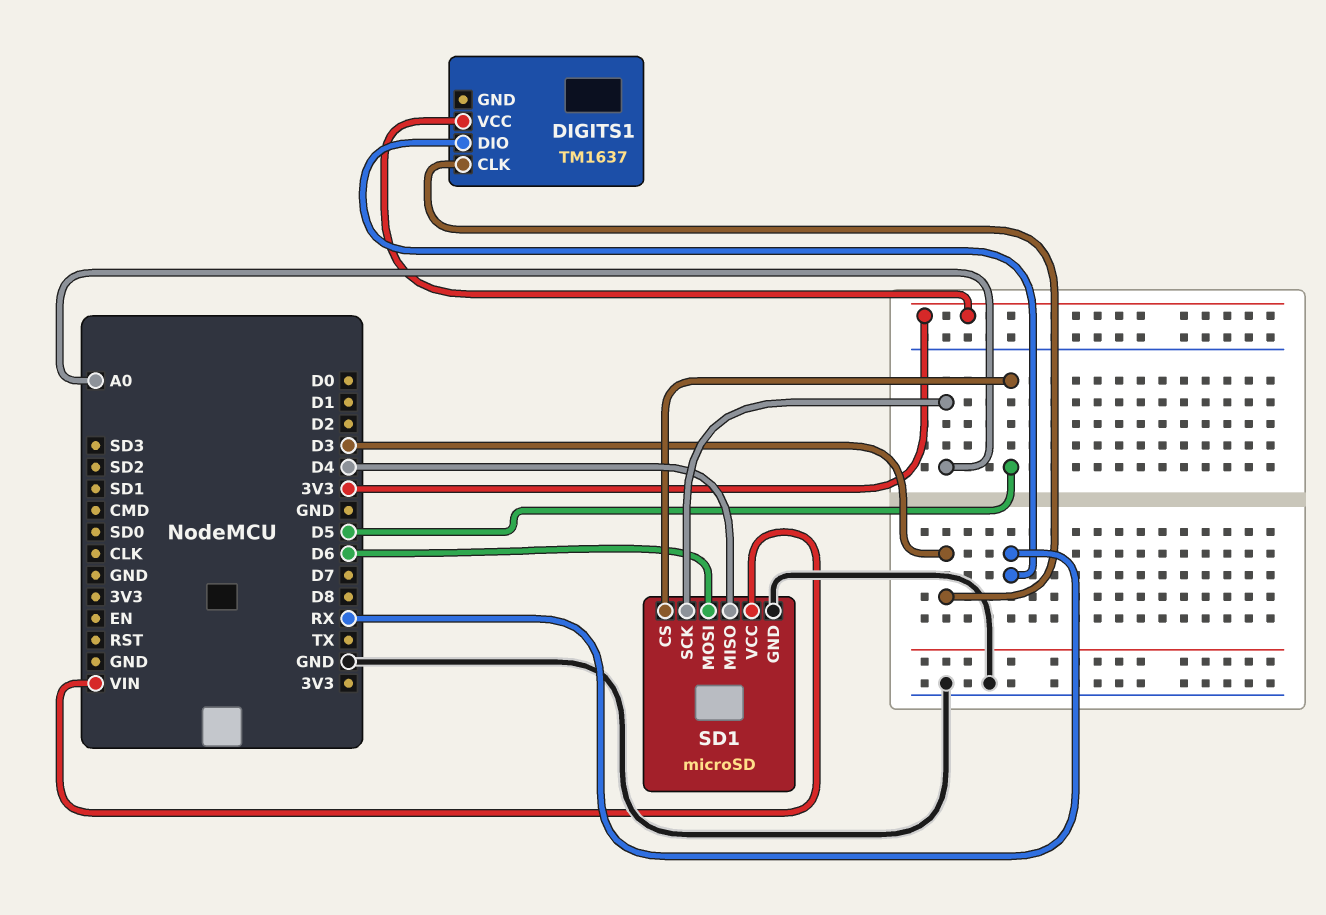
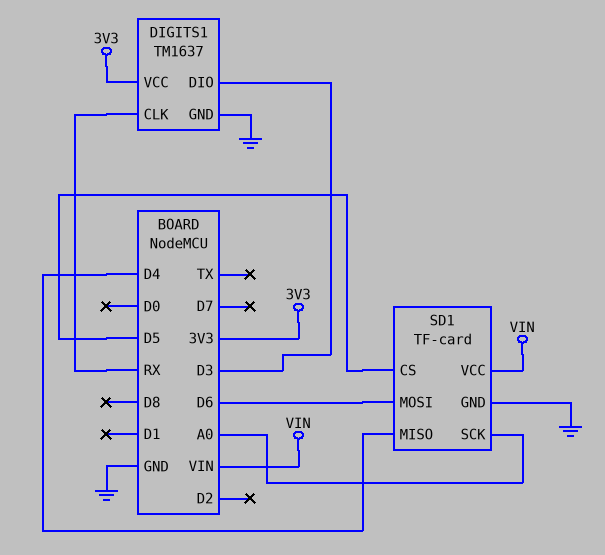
DIGITS1 pin CLK: D3 -> RX
DIGITS1 pin DIO: RX -> D3
DIGITS1 pin GND: none -> GND
SD1: microSD -> TF-card

